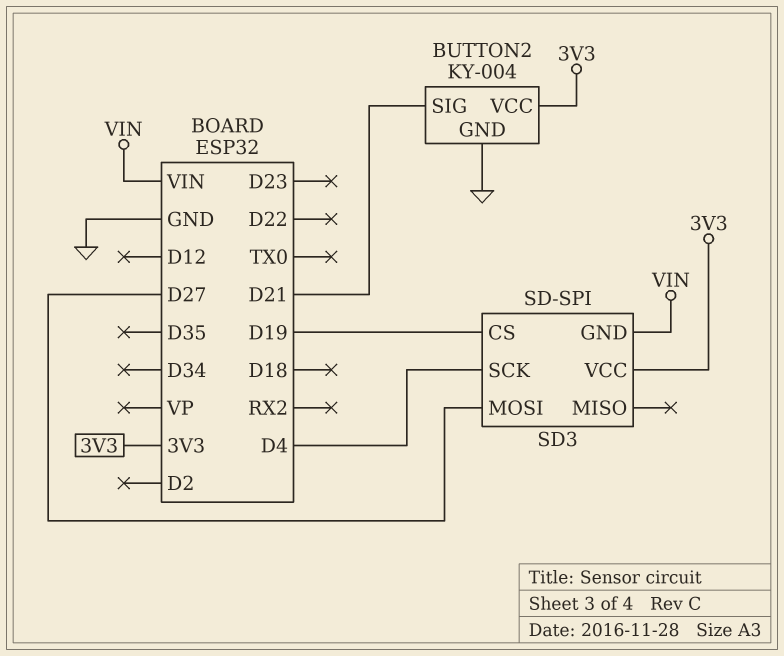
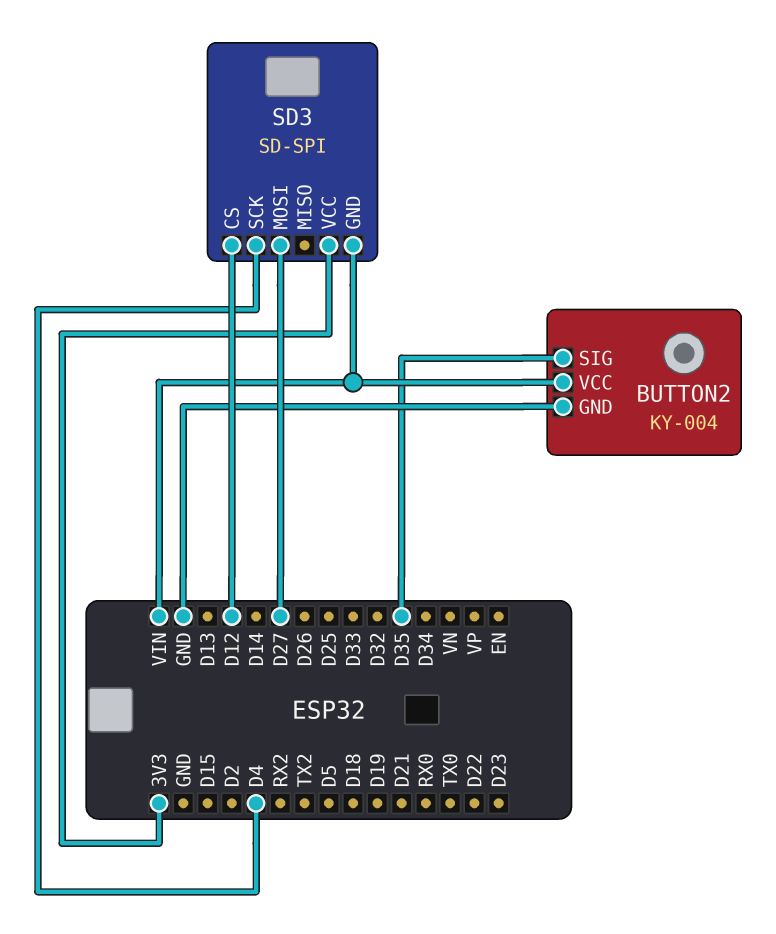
BUTTON2 pin SIG: D21 -> D35
BUTTON2 pin VCC: 3V3 -> VIN
SD3 pin CS: D19 -> D12

